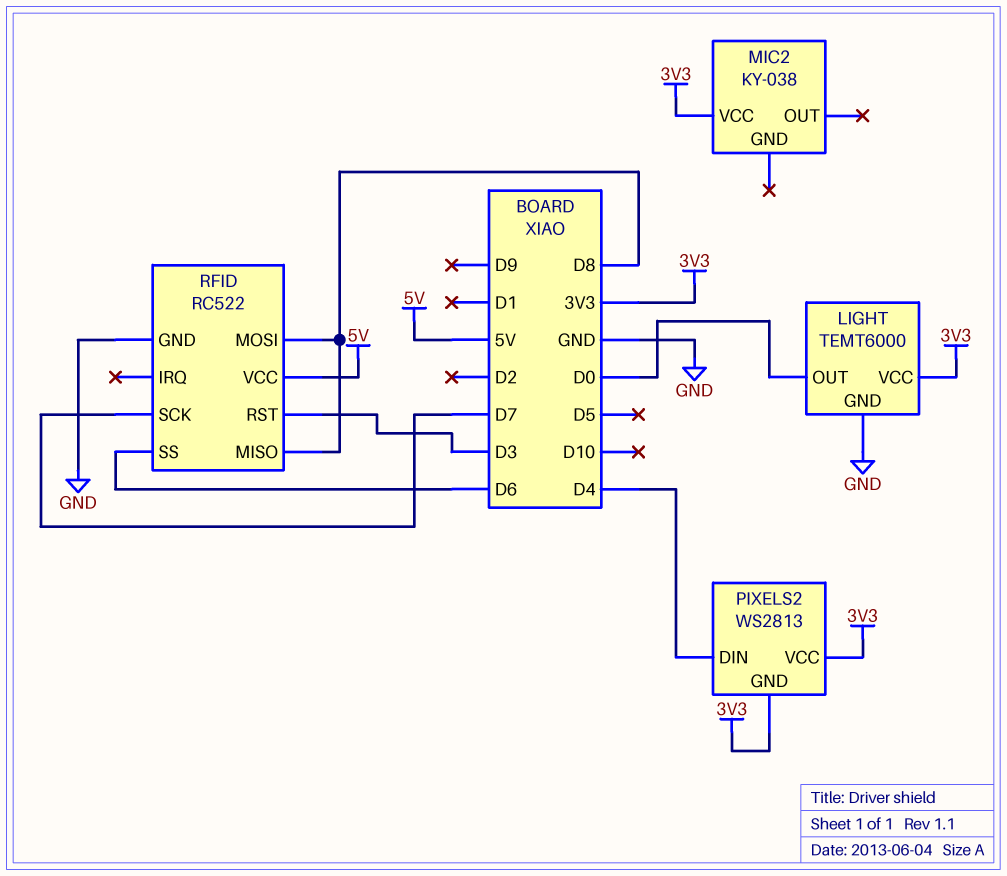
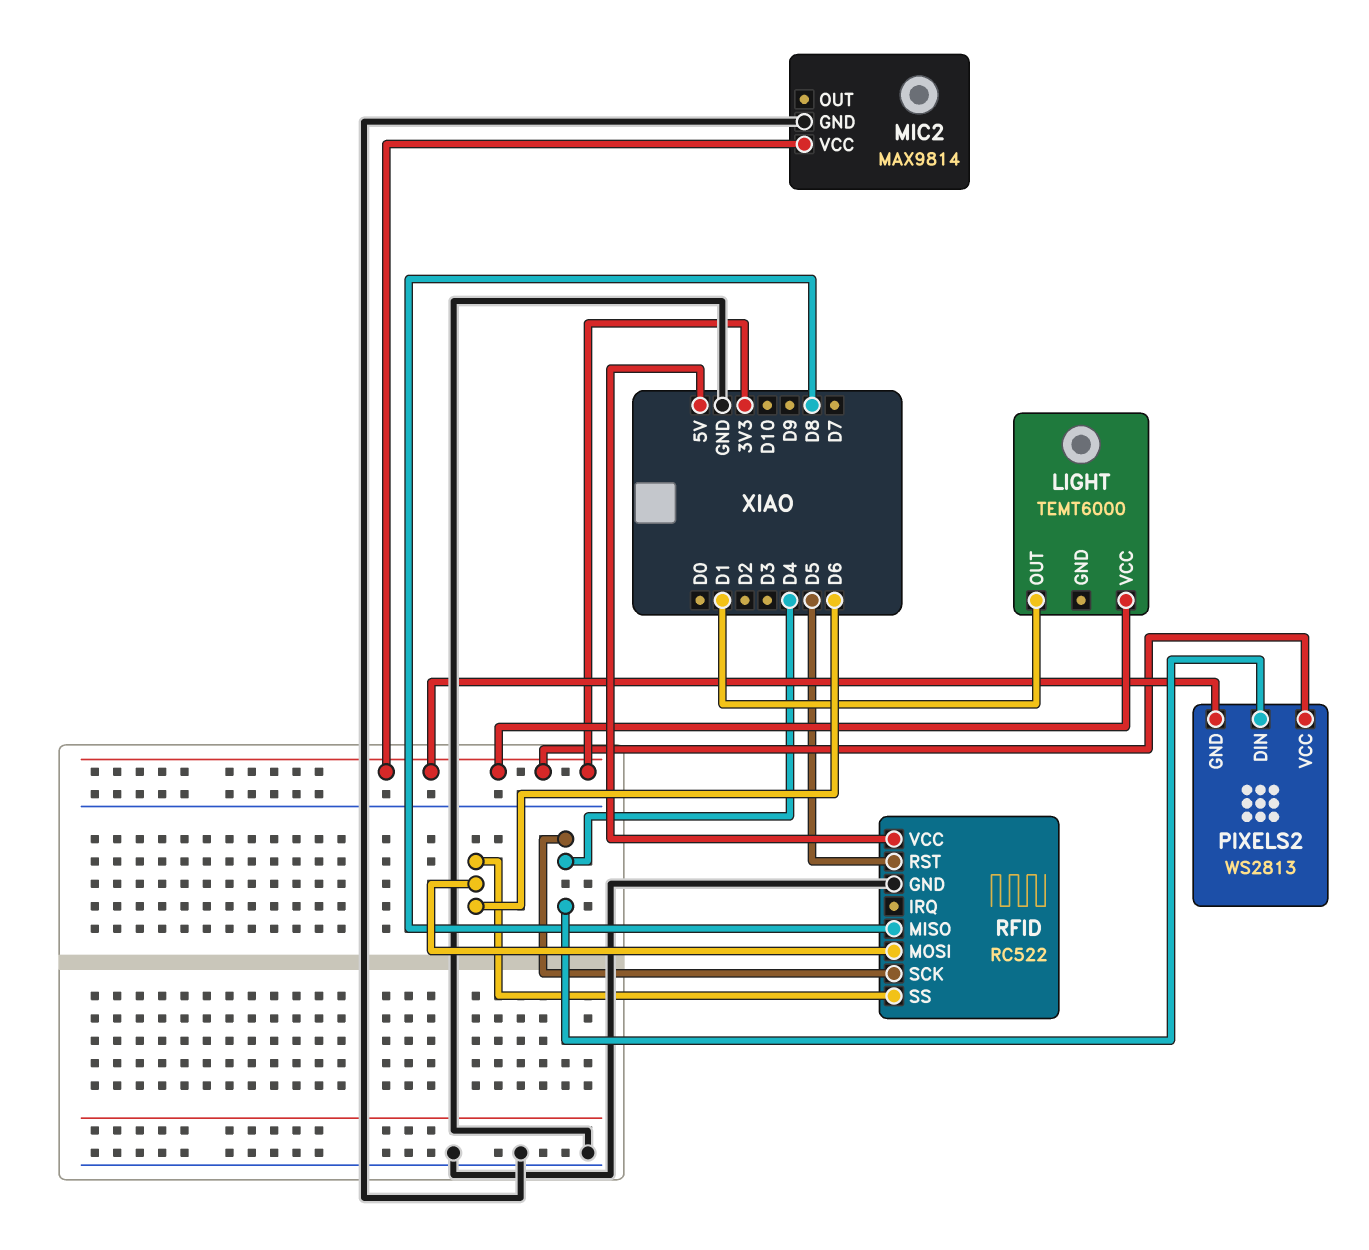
LIGHT pin GND: GND -> none
LIGHT pin OUT: D0 -> D1
MIC2: KY-038 -> MAX9814
MIC2 pin GND: none -> GND
RFID pin MOSI: D8 -> D6
RFID pin RST: D3 -> D5
RFID pin SCK: D7 -> D4

